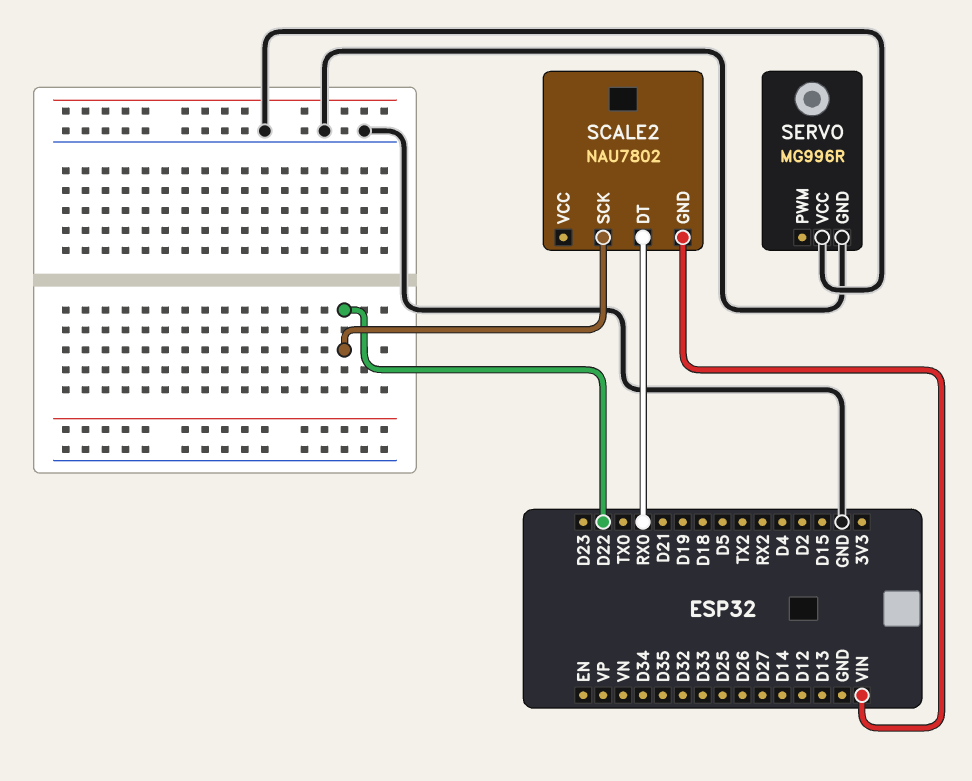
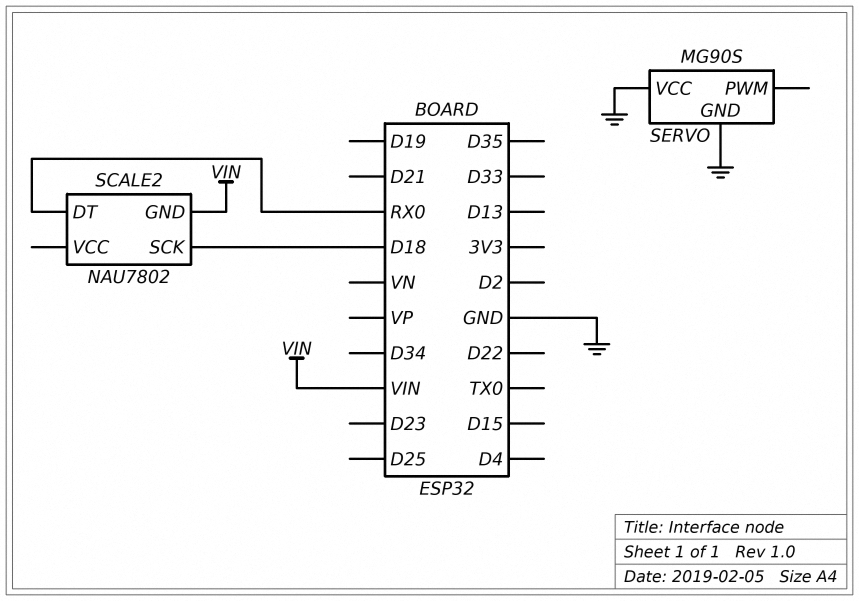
SCALE2 pin SCK: D22 -> D18
SERVO: MG996R -> MG90S

